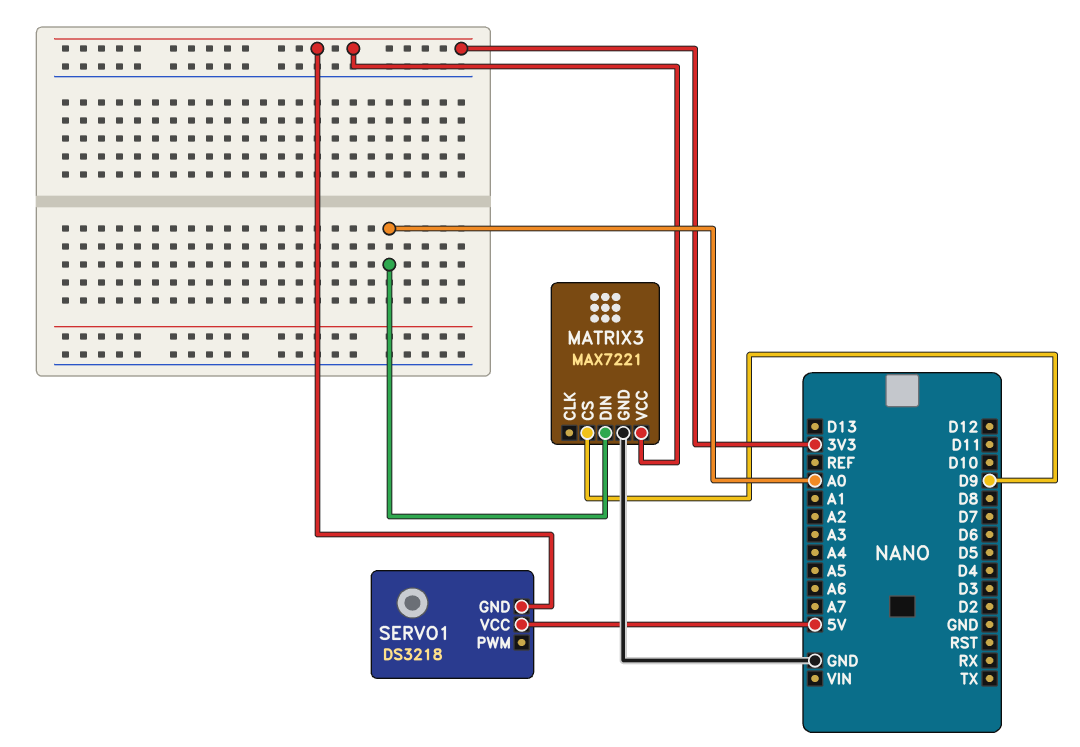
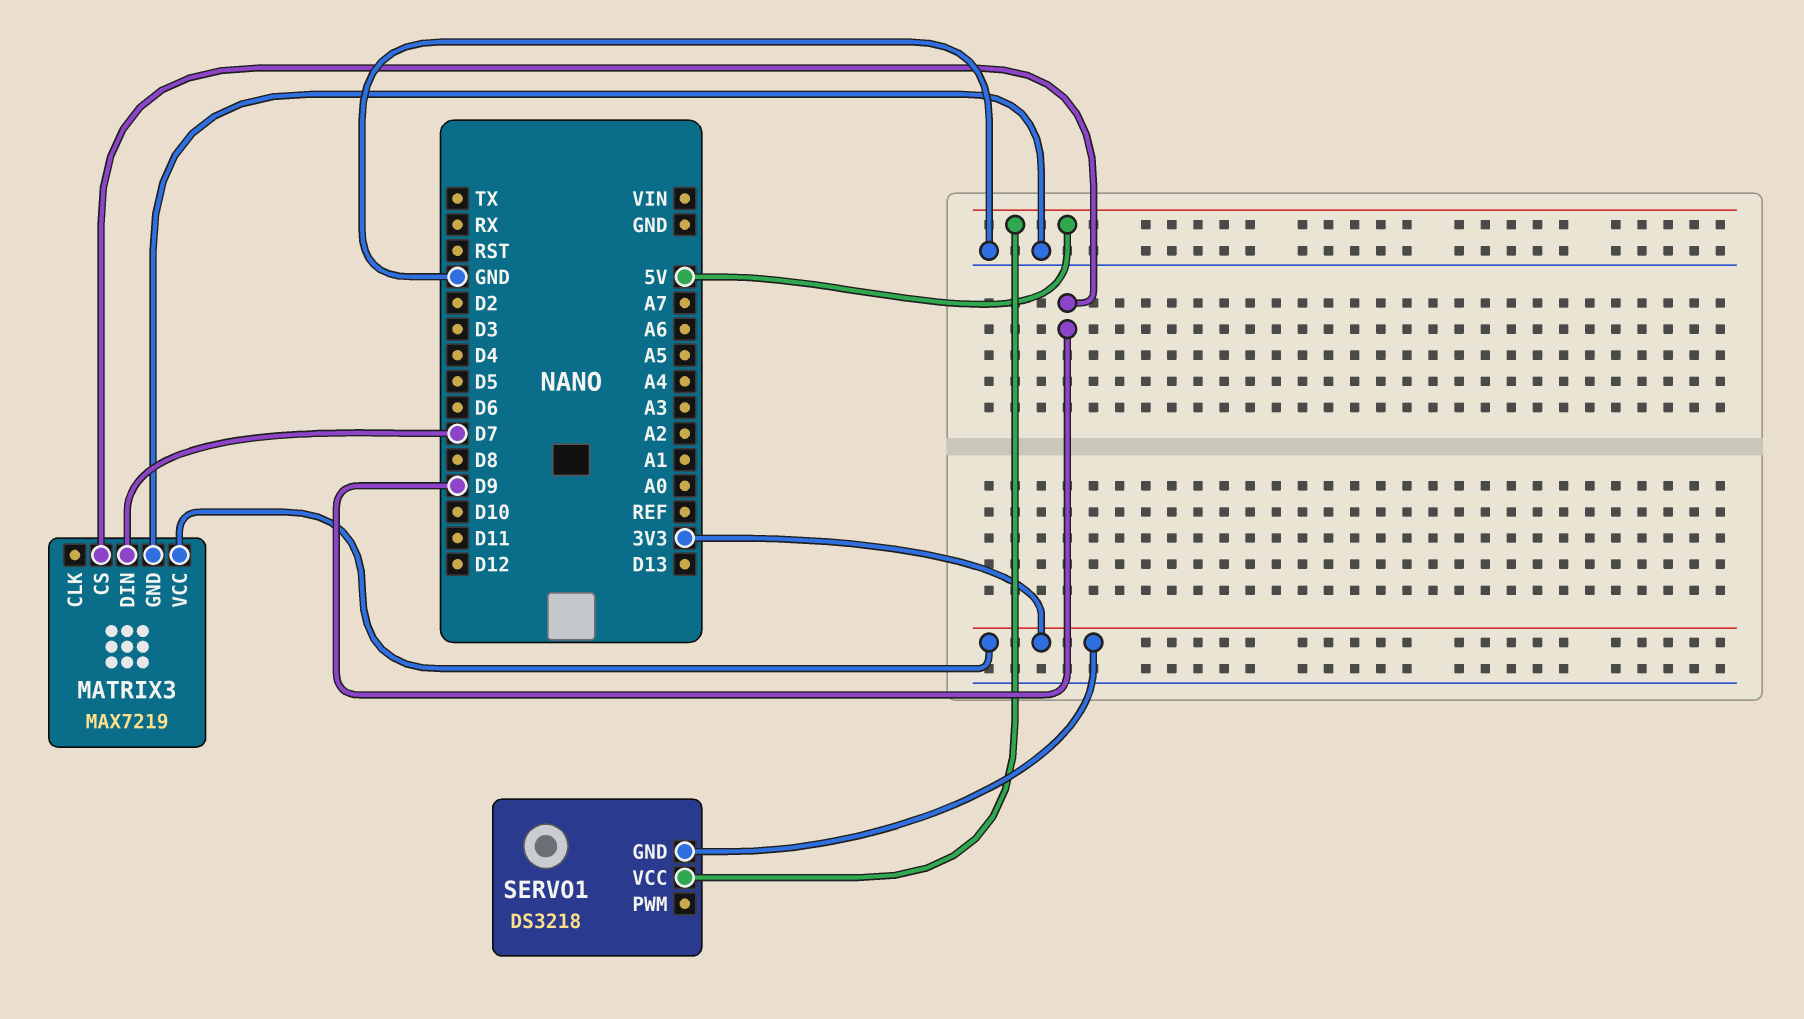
MATRIX3: MAX7221 -> MAX7219
MATRIX3 pin DIN: A0 -> D7

